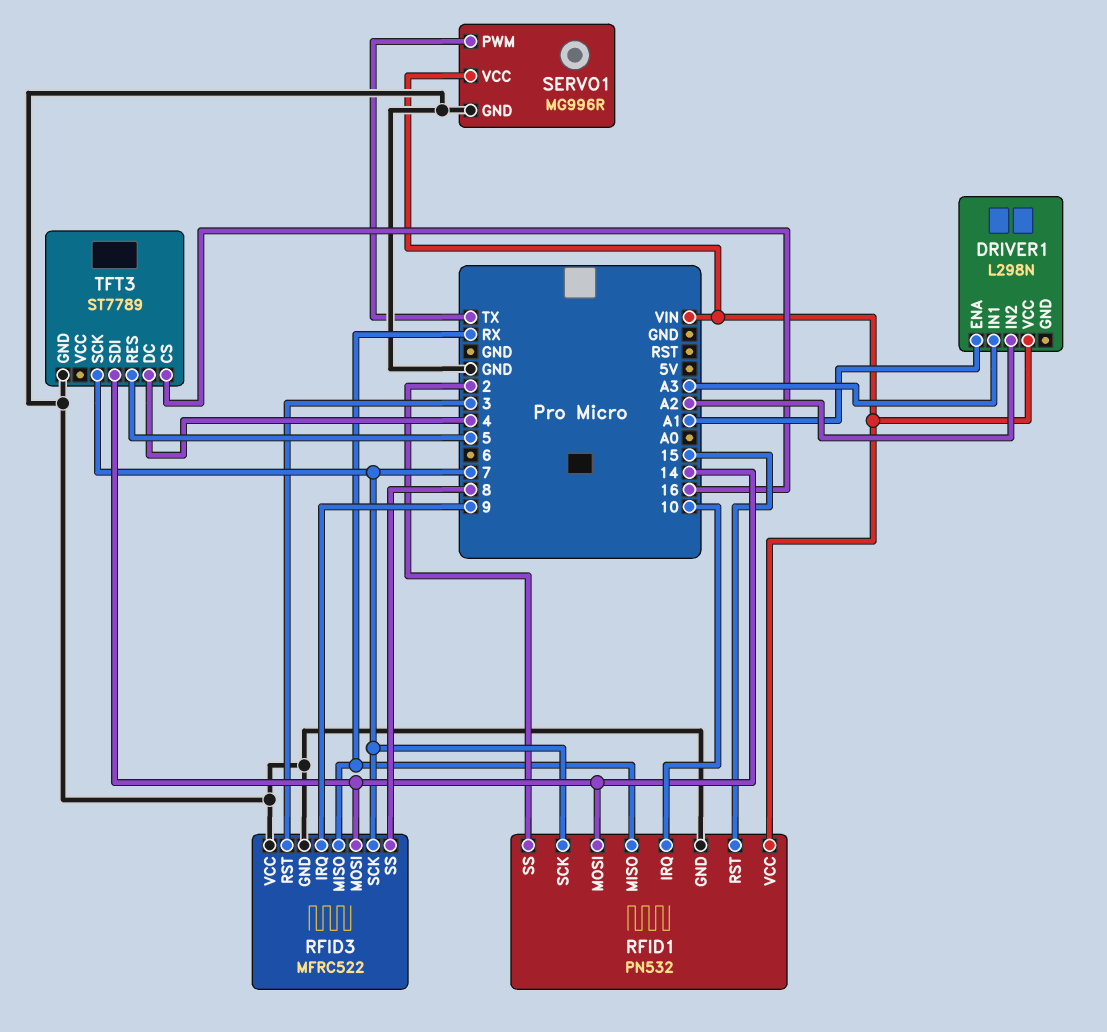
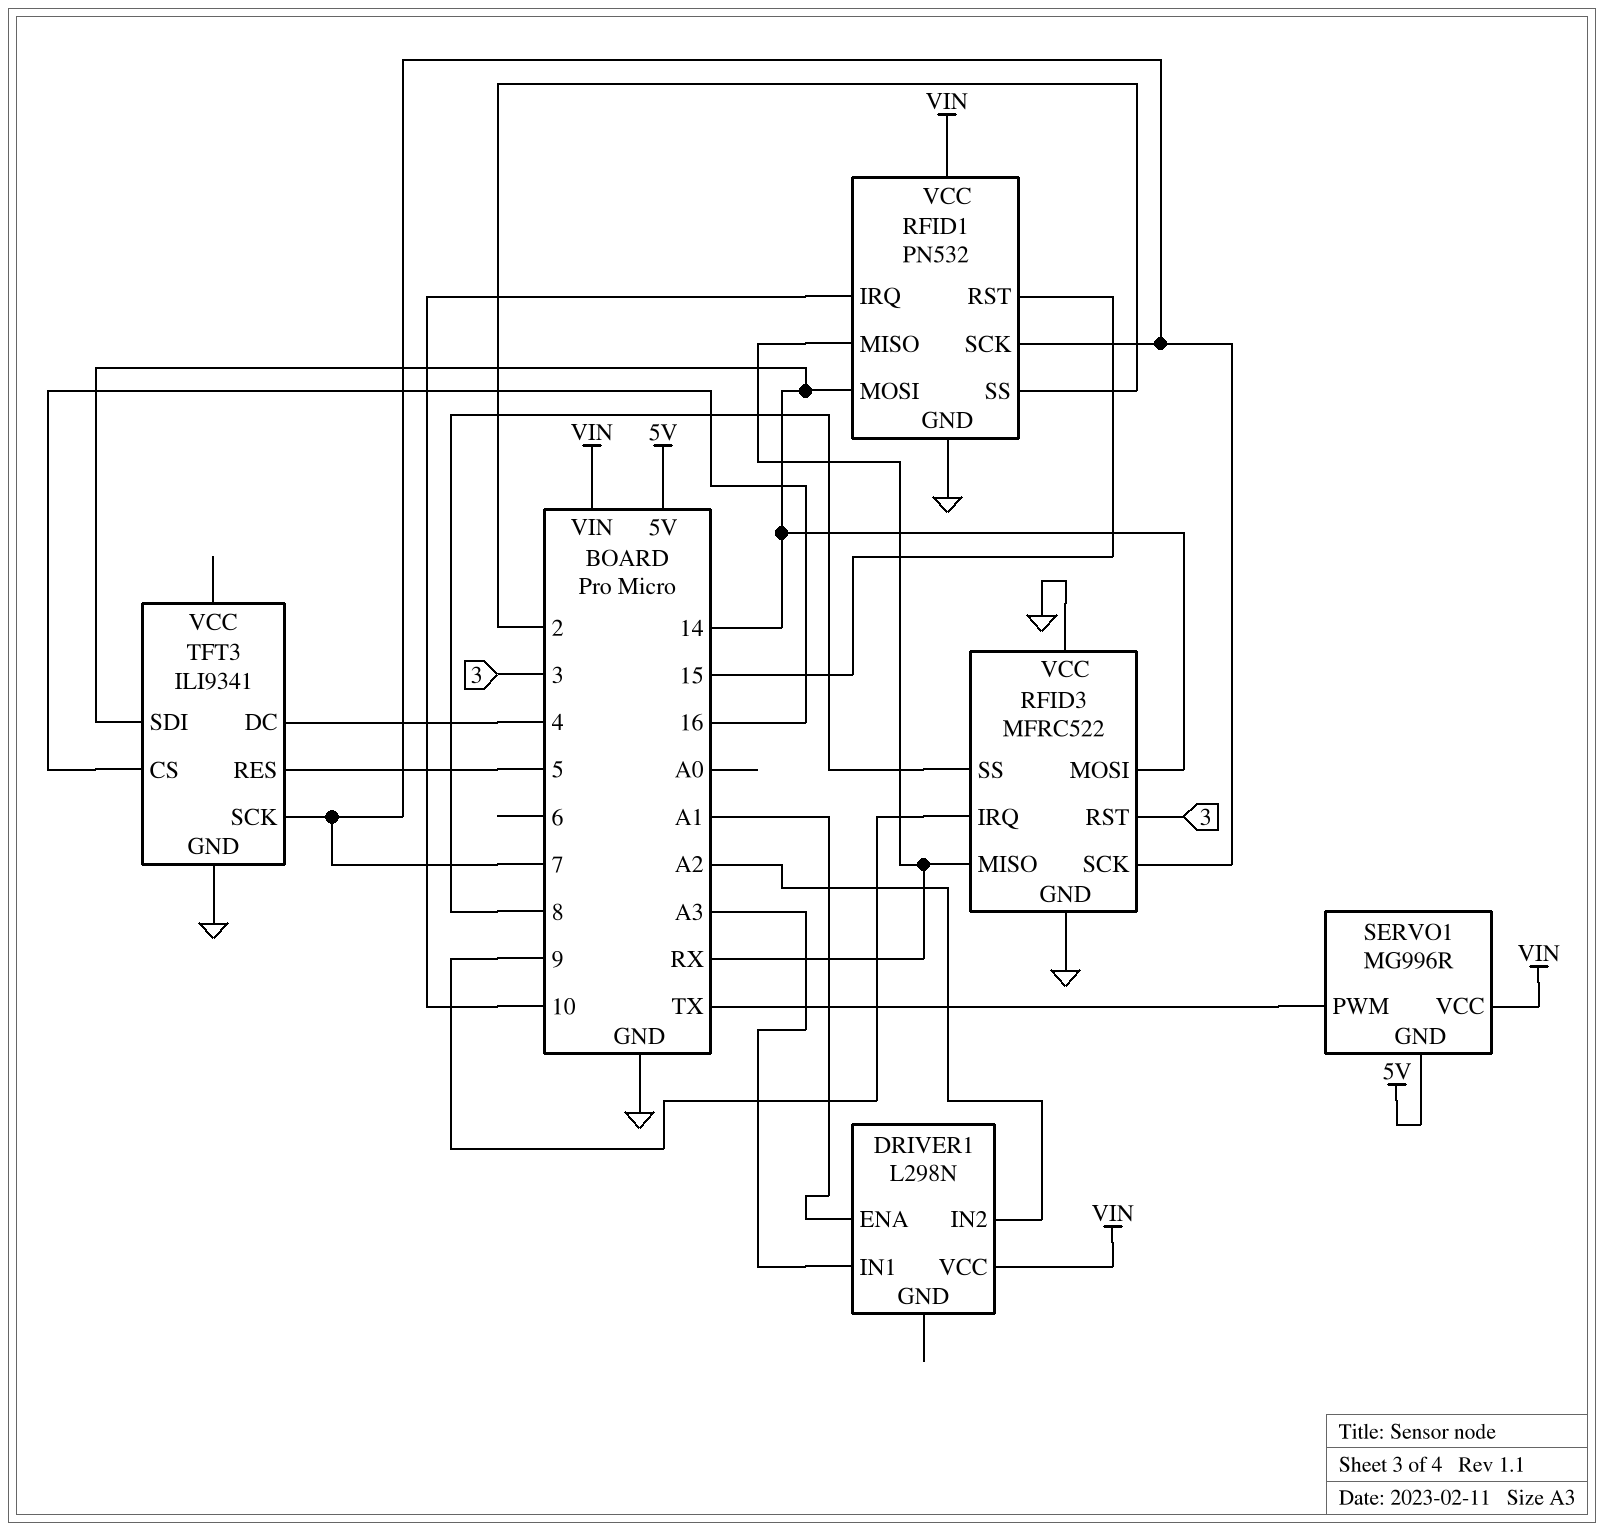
SERVO1 pin GND: GND -> 5V
TFT3: ST7789 -> ILI9341

